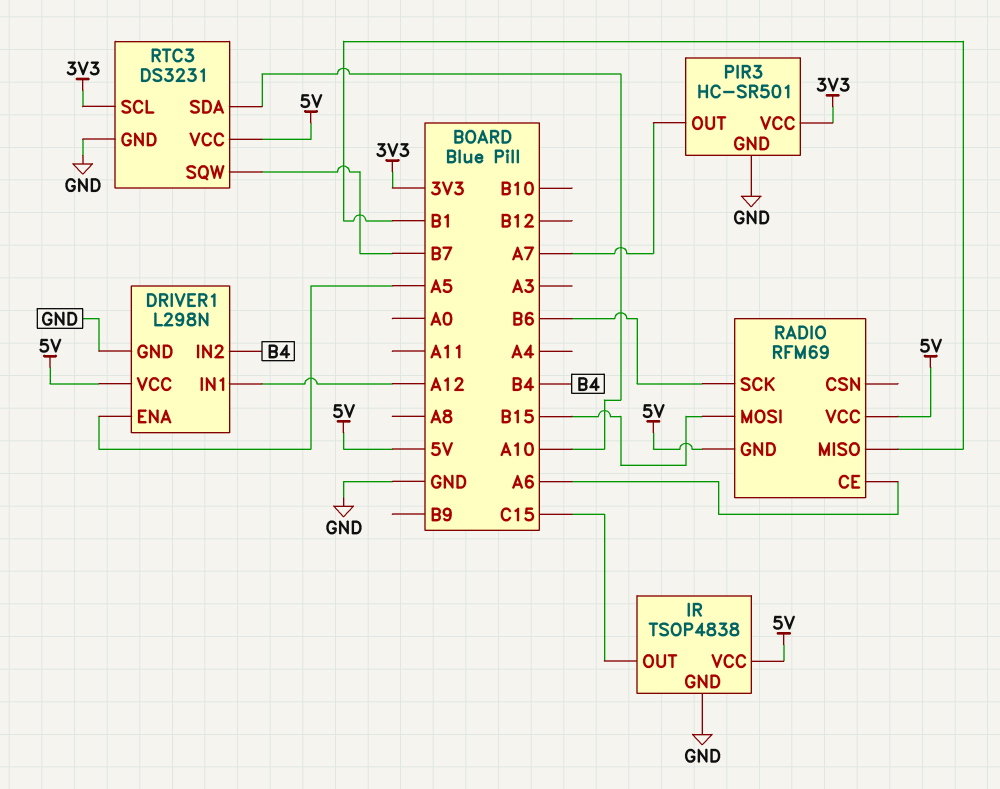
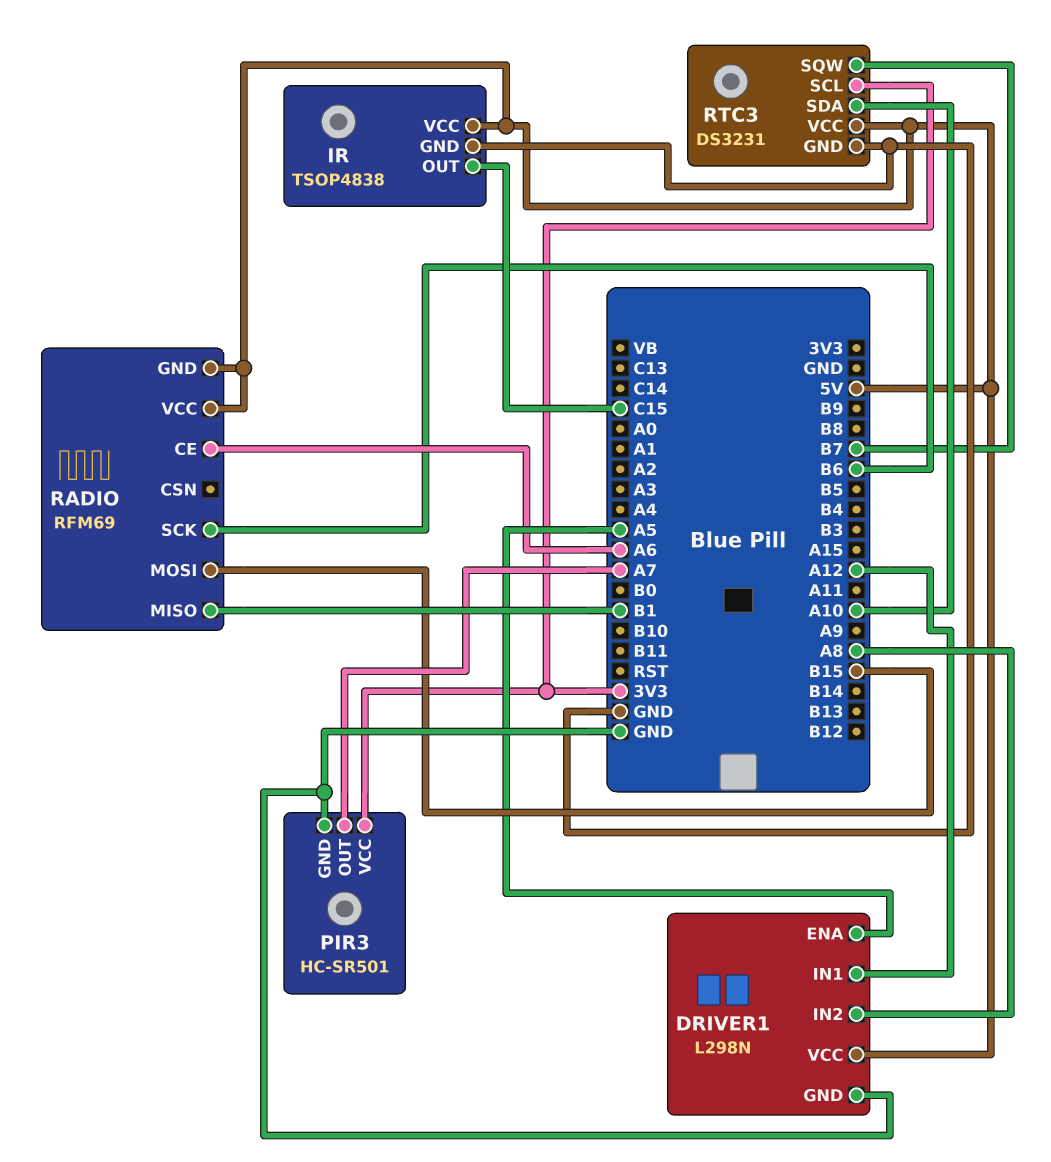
DRIVER1 pin IN2: B4 -> A8

